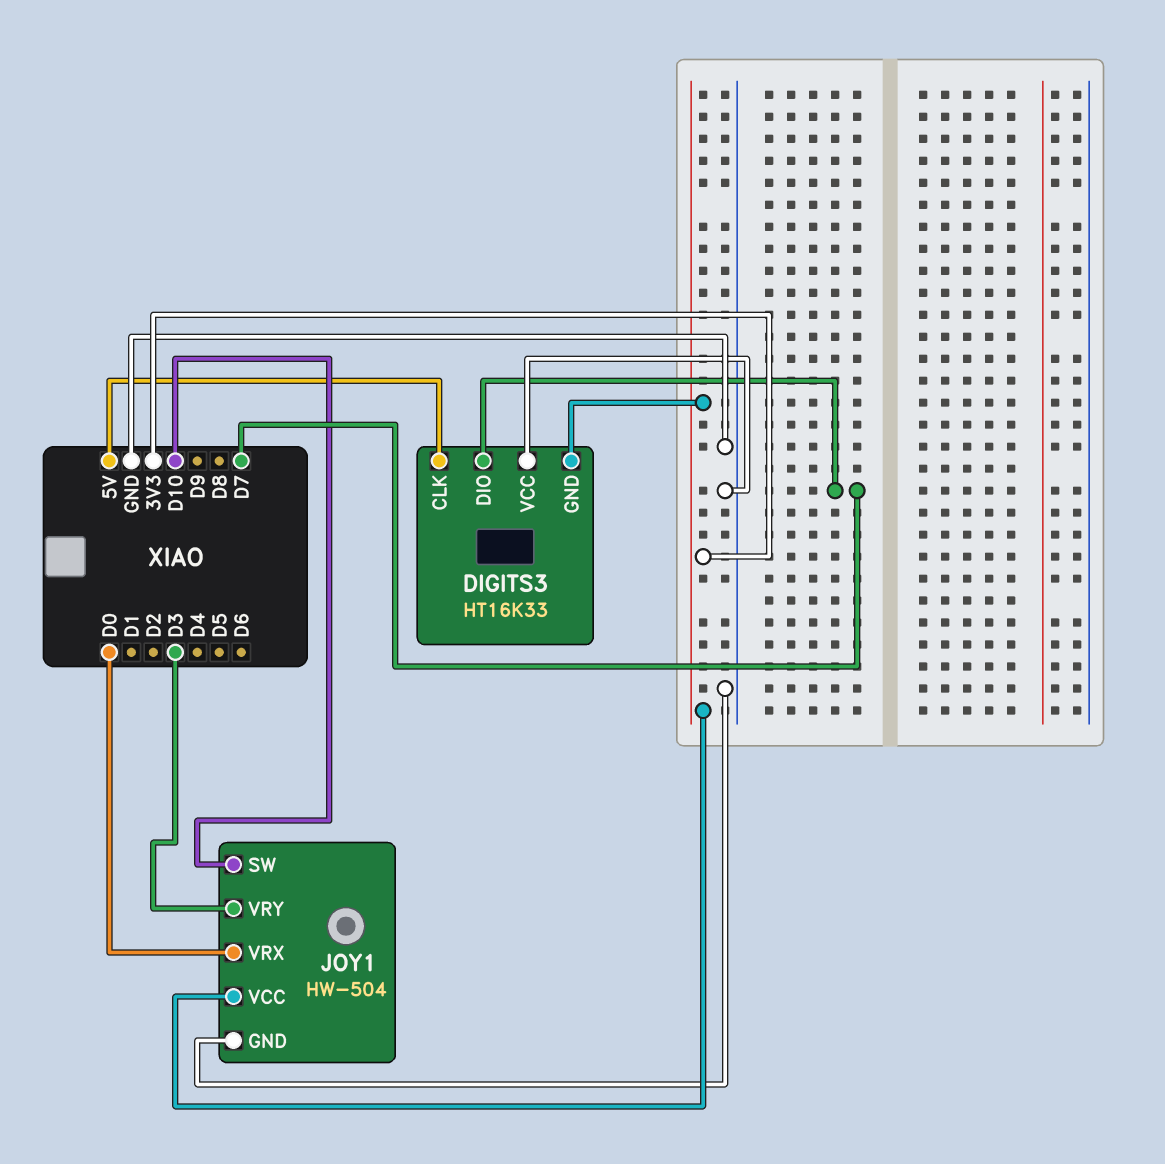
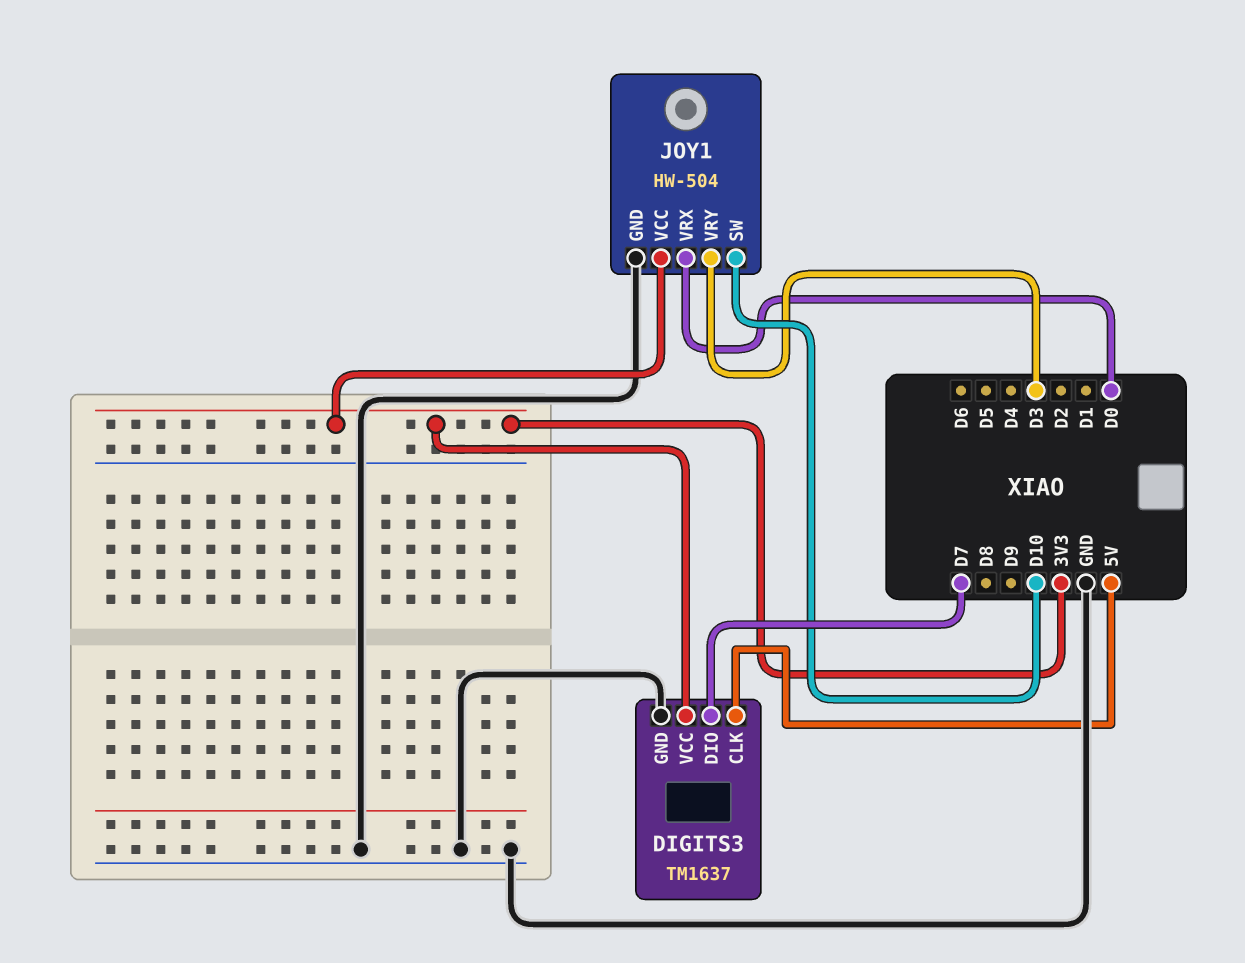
DIGITS3: HT16K33 -> TM1637
DIGITS3 pin GND: 3V3 -> GND
DIGITS3 pin VCC: GND -> 3V3

